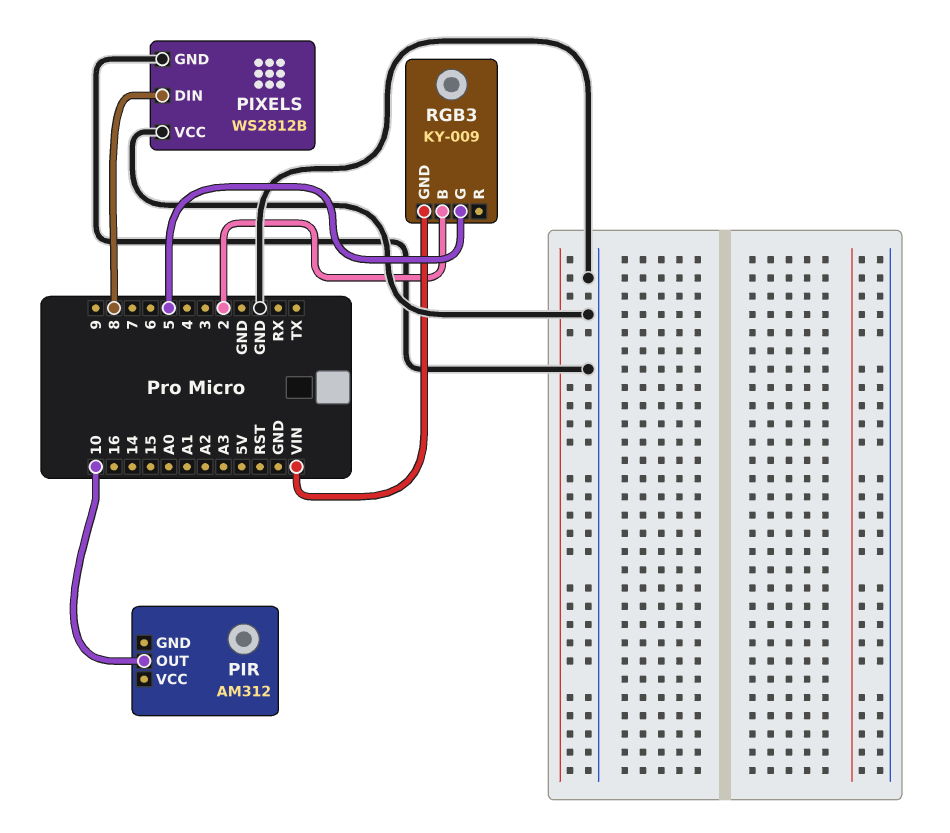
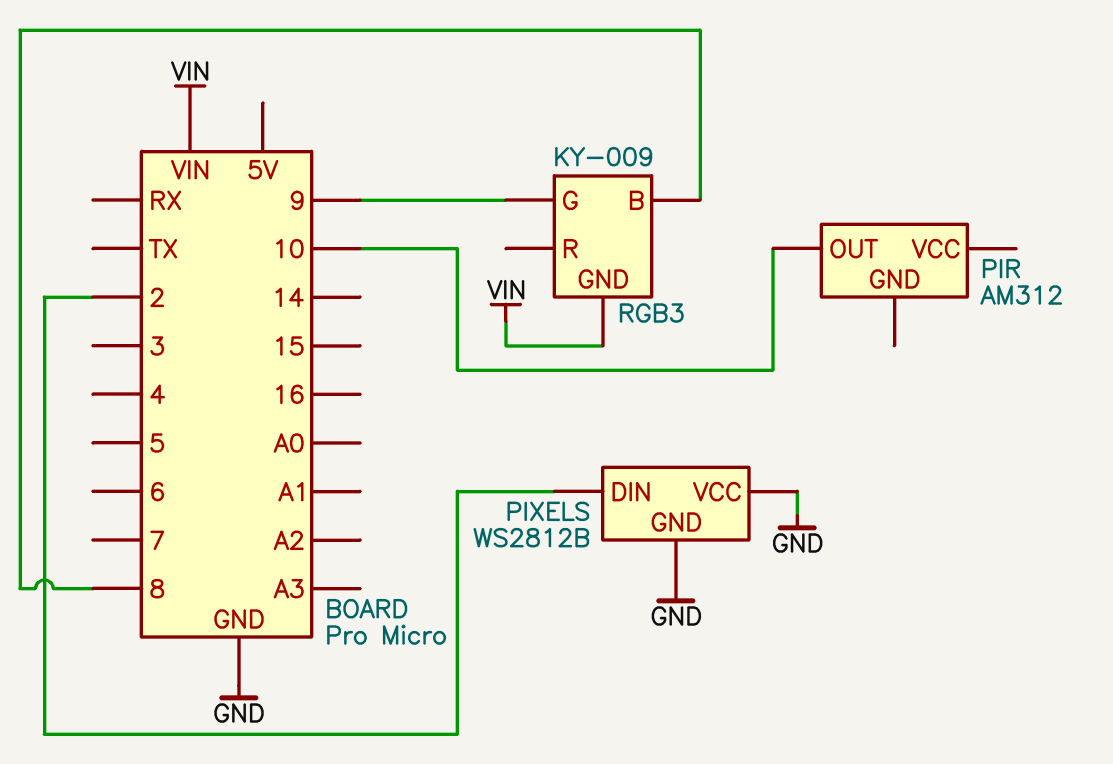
PIXELS pin DIN: 8 -> 2
RGB3 pin B: 2 -> 8
RGB3 pin G: 5 -> 9

